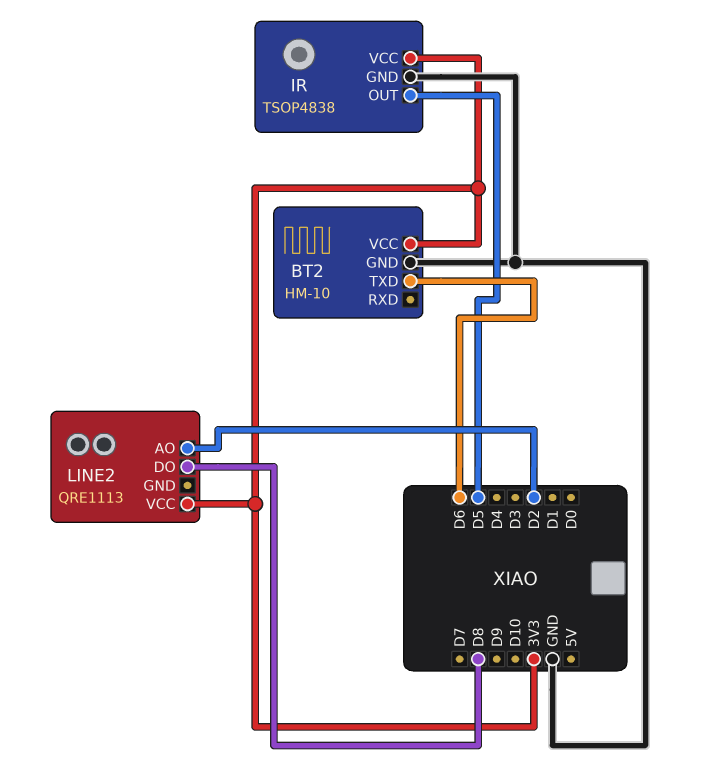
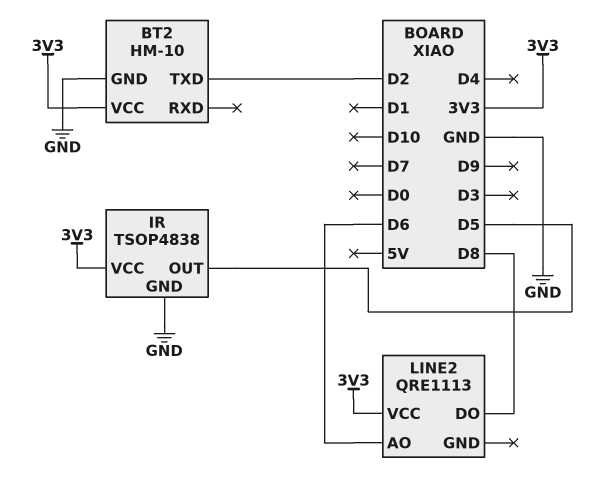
BT2 pin TXD: D6 -> D2
LINE2 pin AO: D2 -> D6

